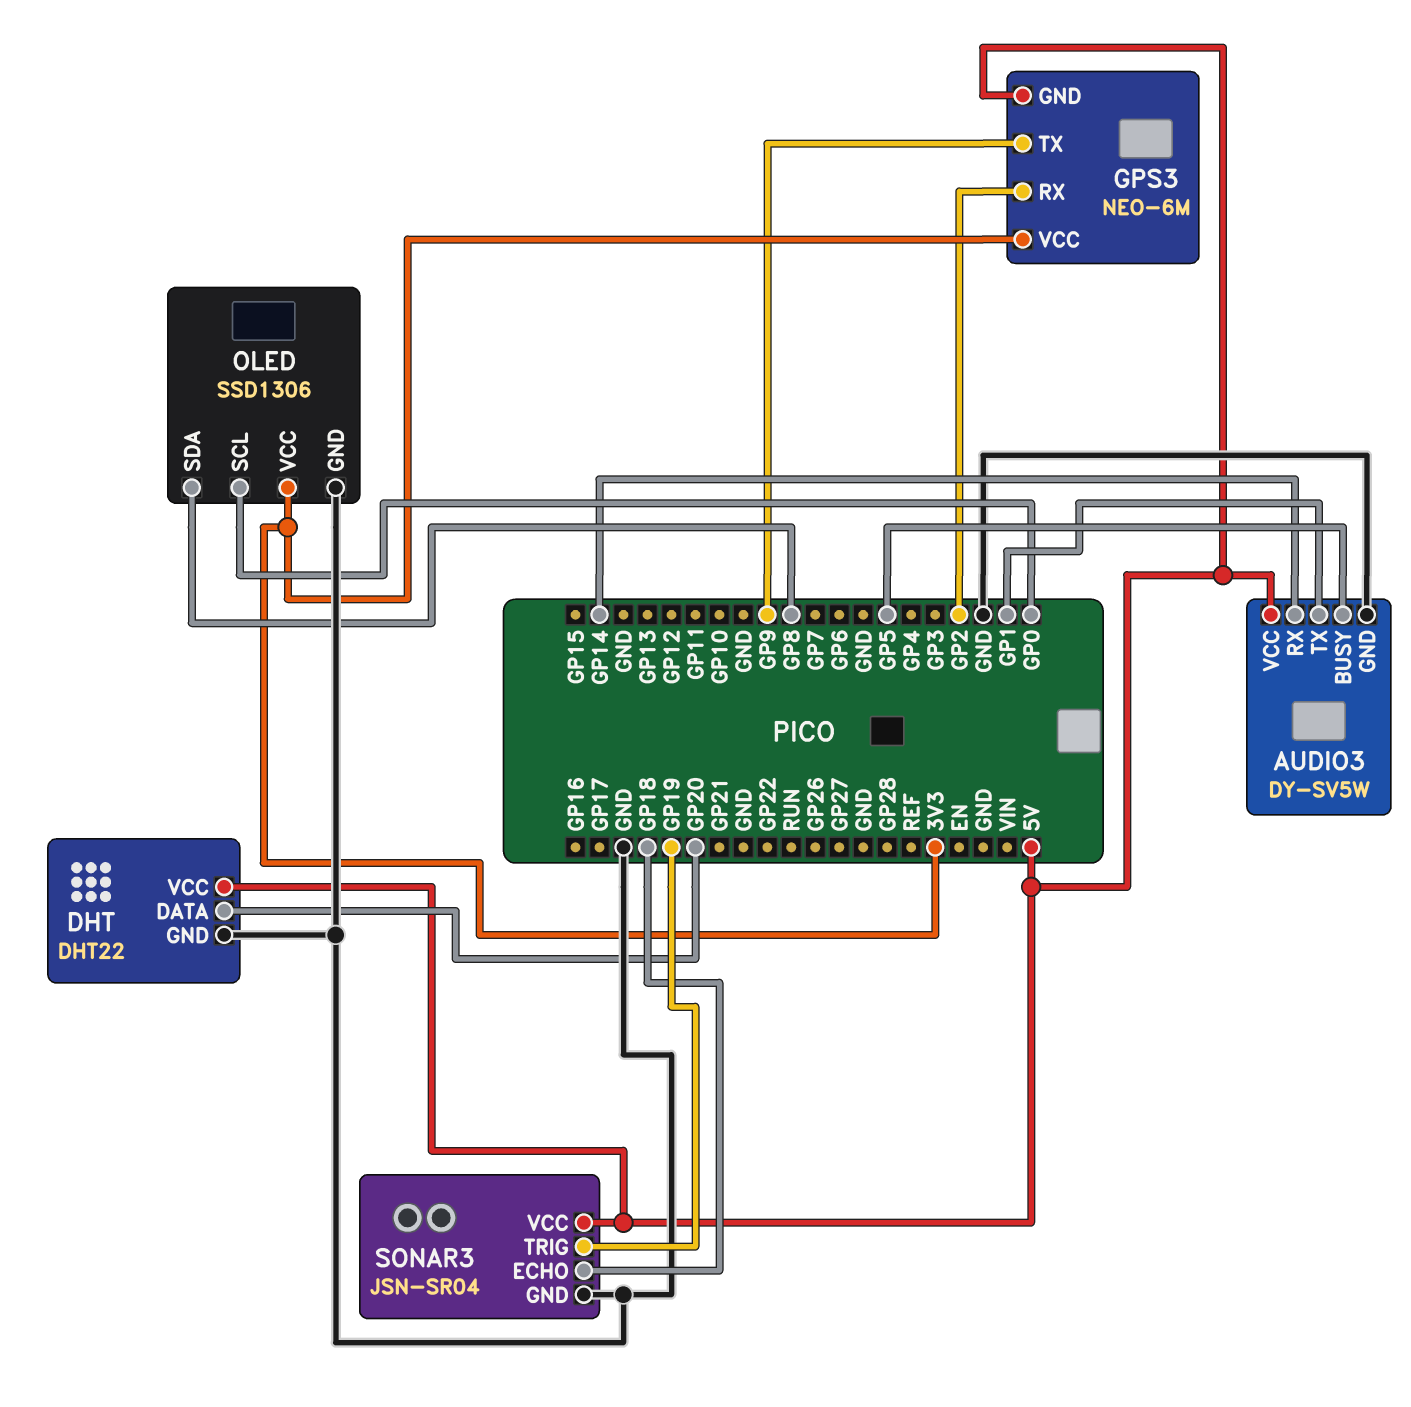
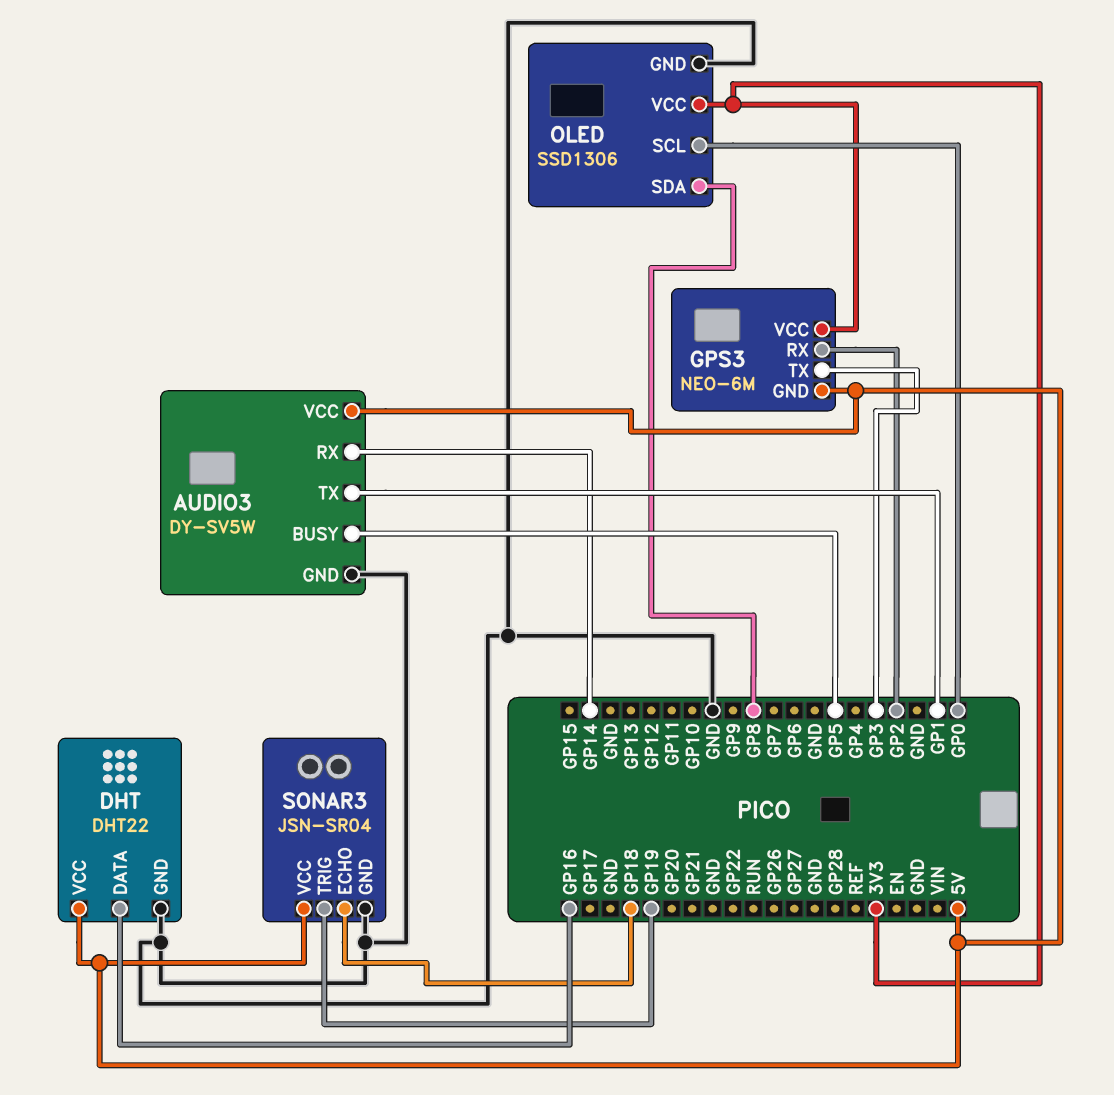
DHT pin DATA: GP20 -> GP16
GPS3 pin TX: GP9 -> GP3

